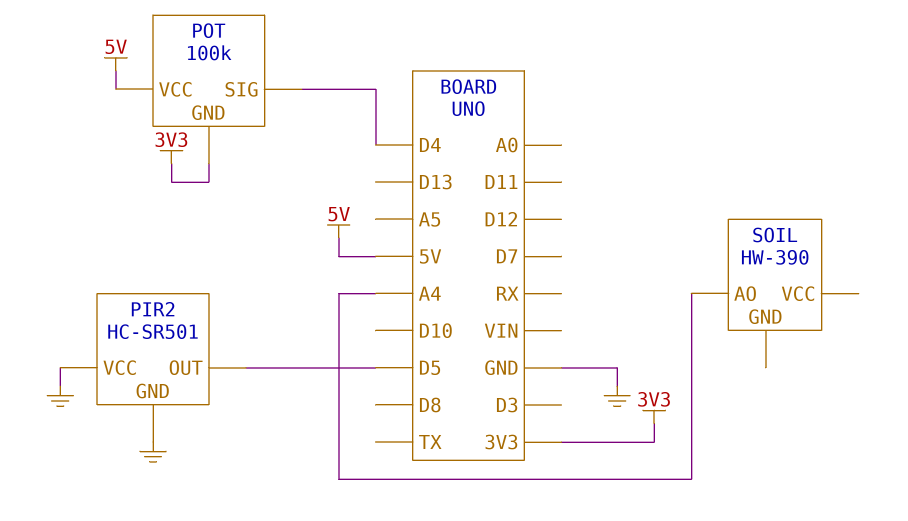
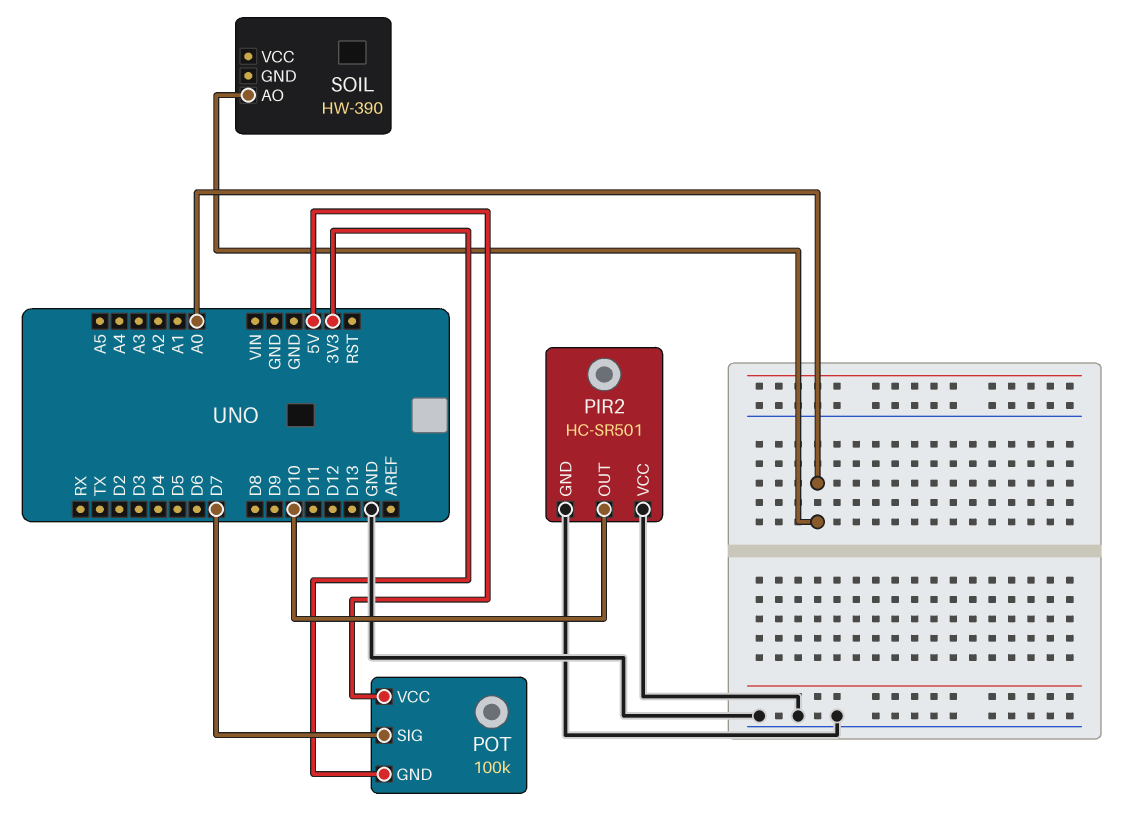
PIR2 pin OUT: D5 -> D10
POT pin SIG: D4 -> D7
SOIL pin AO: A4 -> A0

